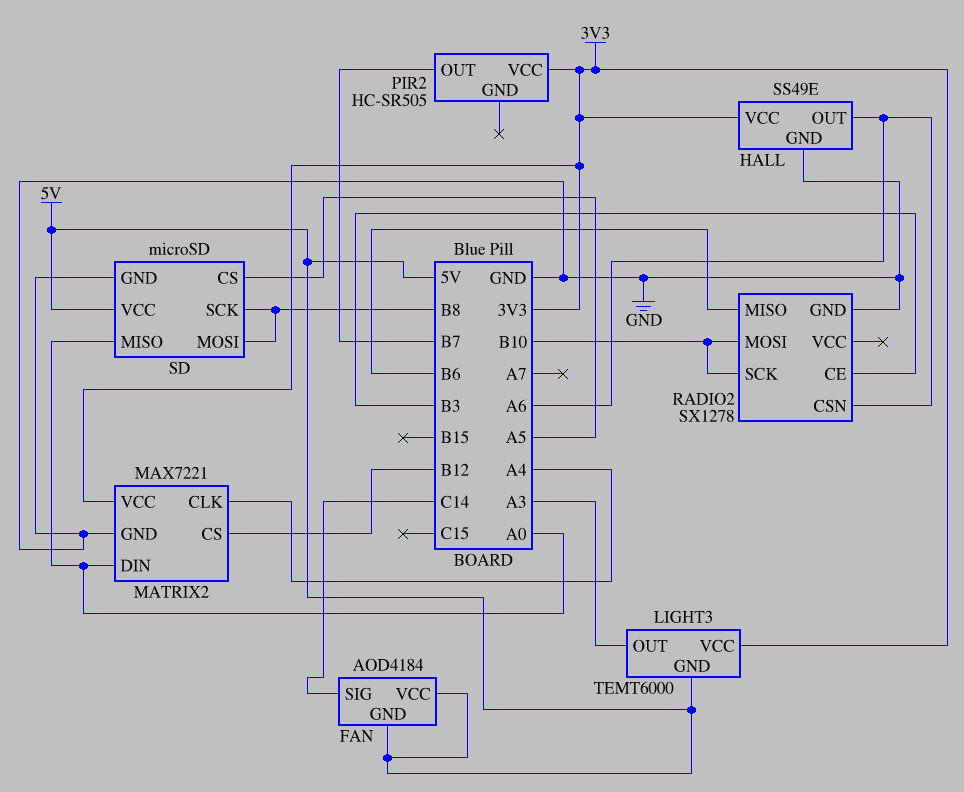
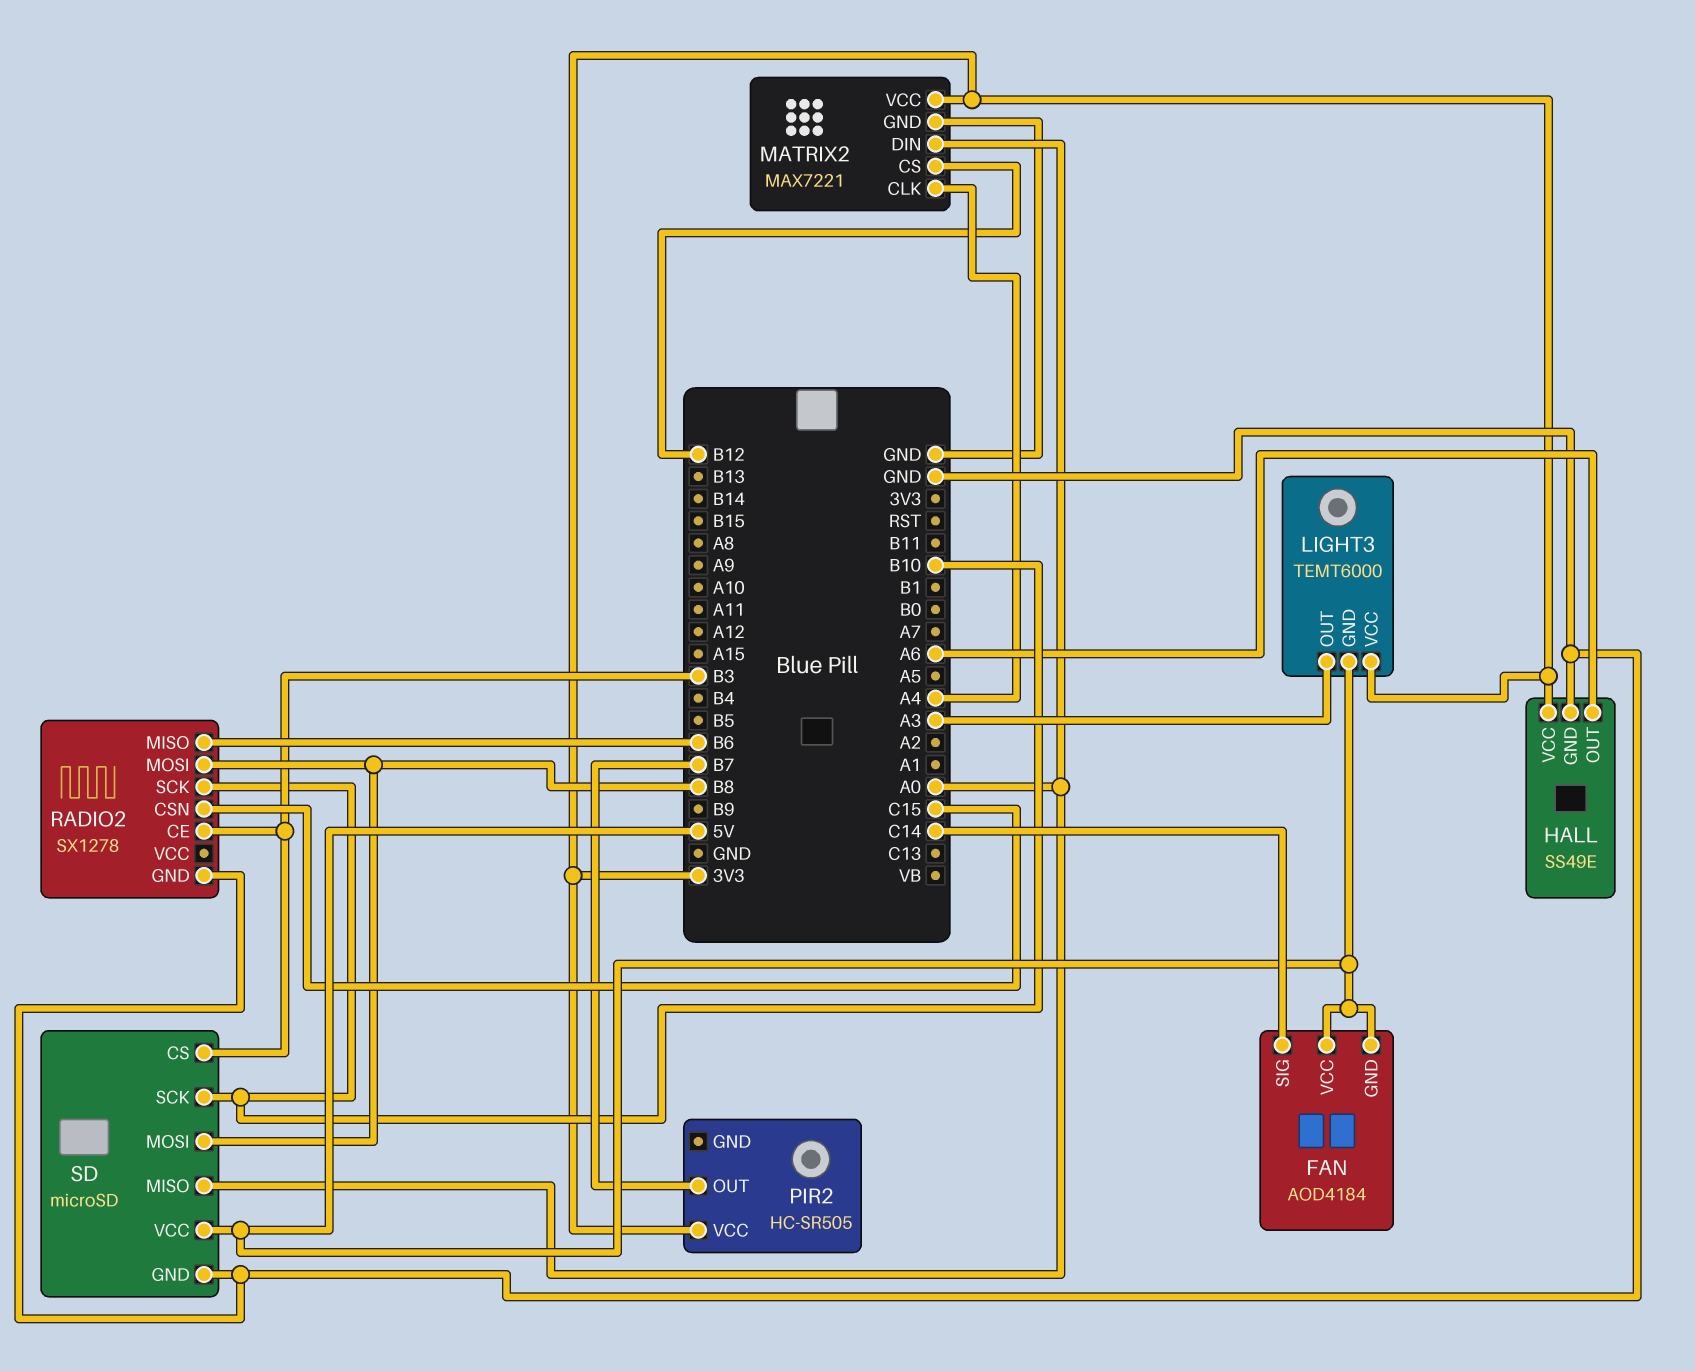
RADIO2 pin CSN: A6 -> C15
RADIO2 pin MOSI: B10 -> B8
SD pin CS: A5 -> B3
SD pin SCK: B8 -> B10

